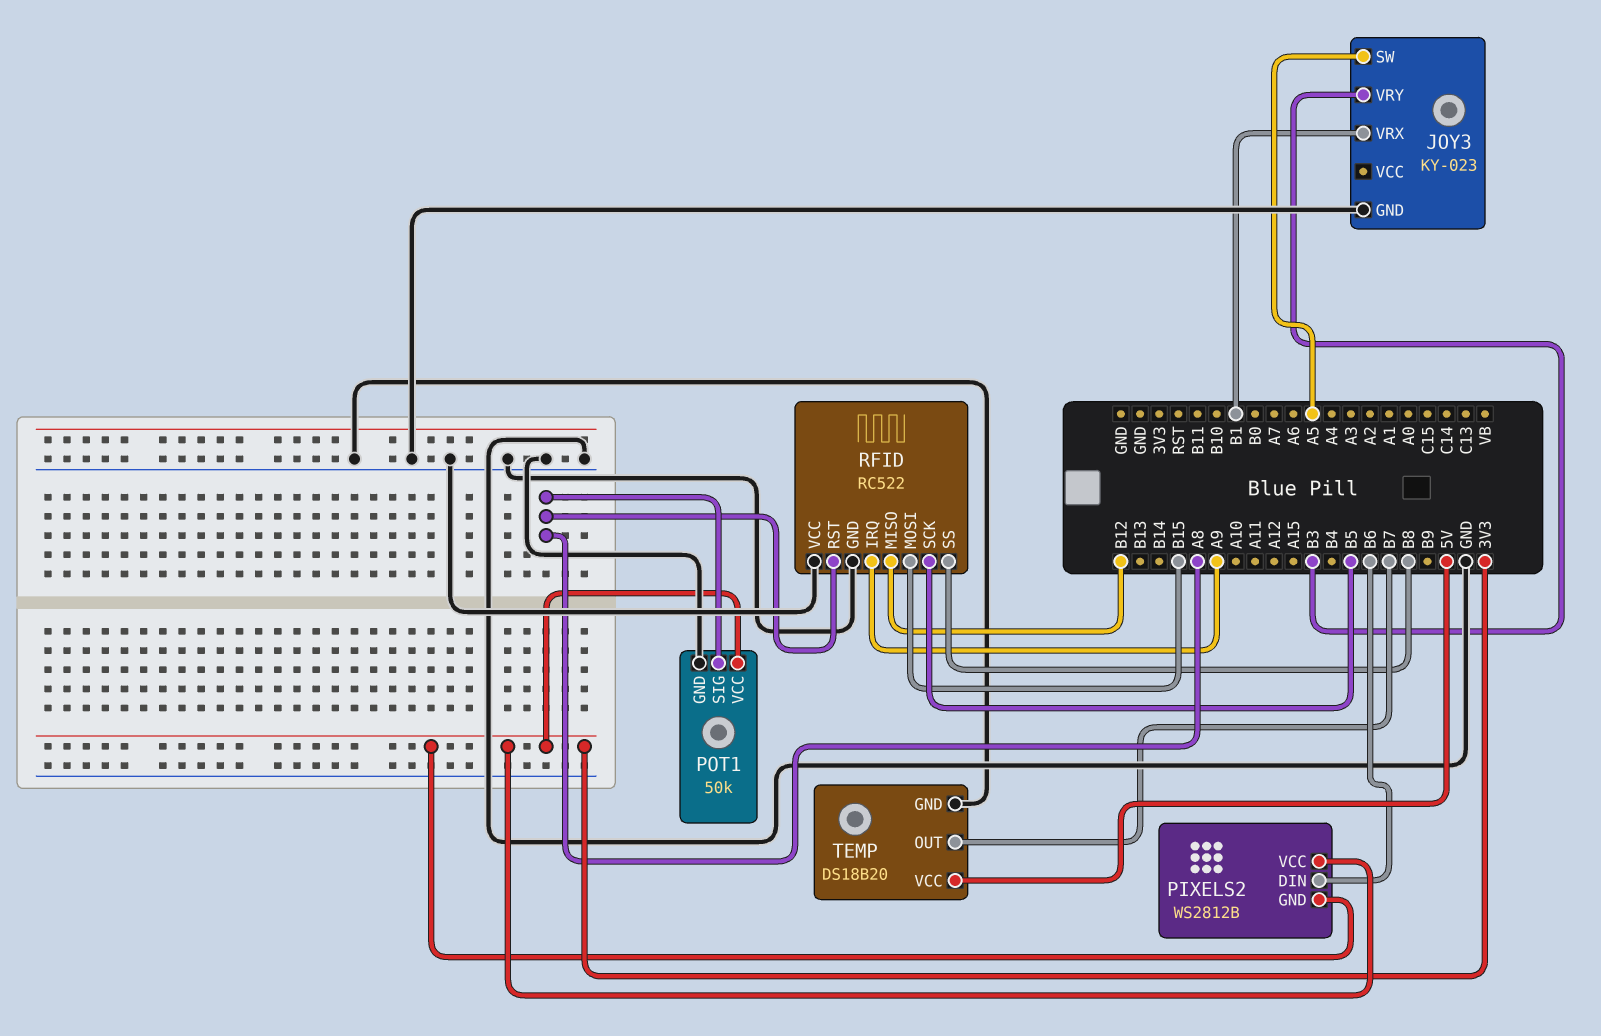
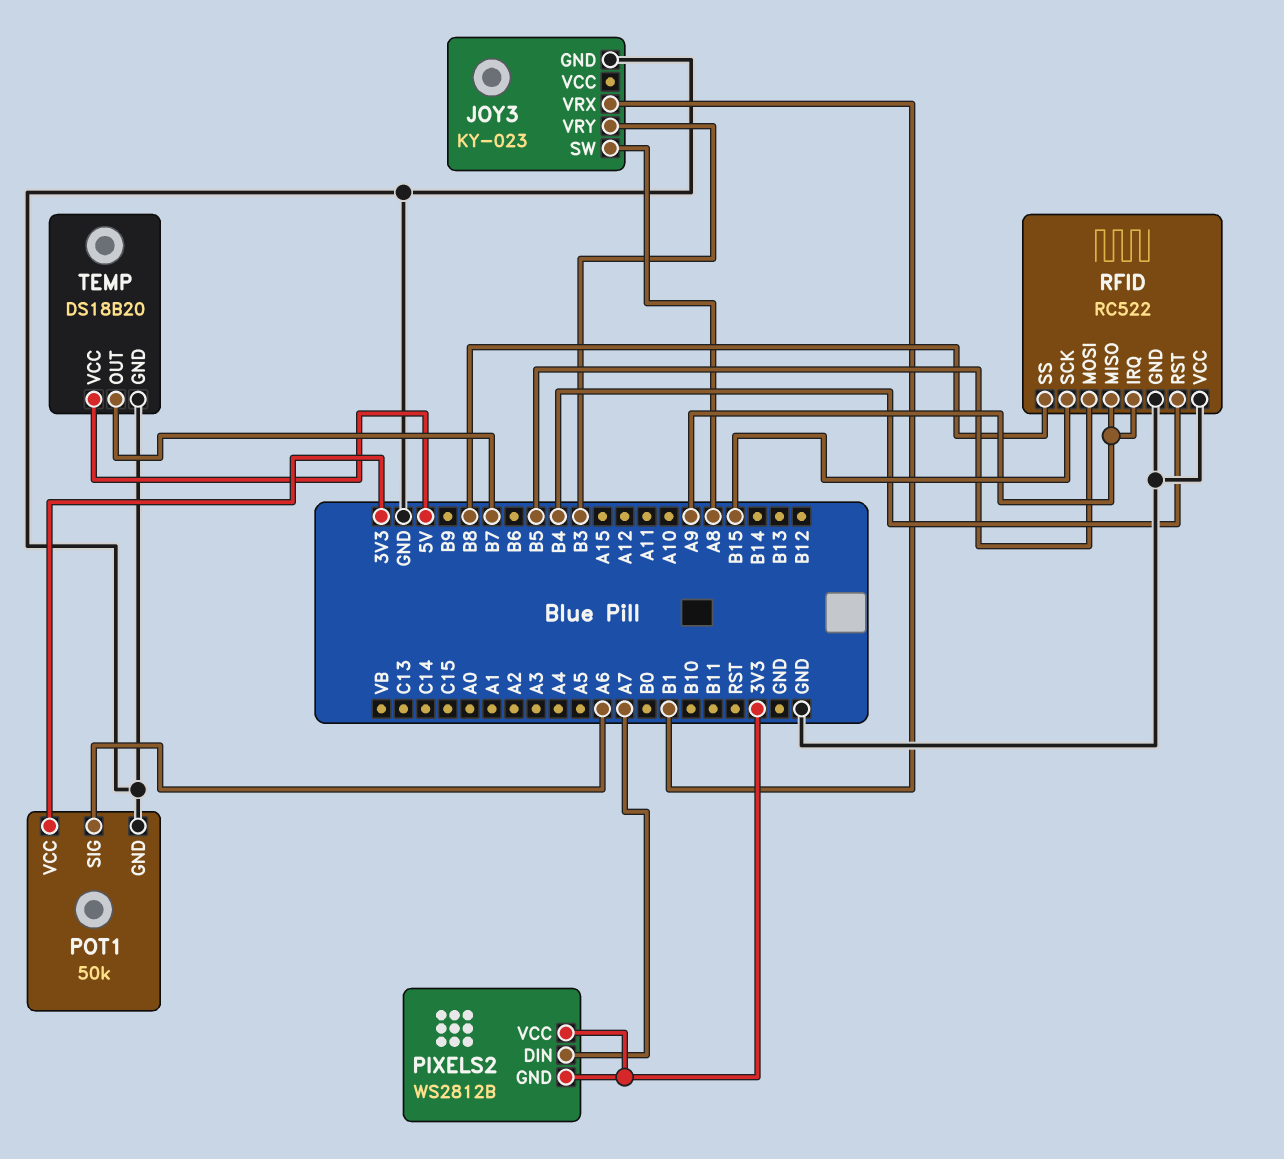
JOY3 pin SW: A5 -> A8
PIXELS2 pin DIN: B6 -> A7
POT1 pin SIG: A8 -> A6
RFID pin MISO: B12 -> A9
RFID pin MOSI: B15 -> B5
RFID pin RST: A8 -> B4
RFID pin SCK: B5 -> B15

